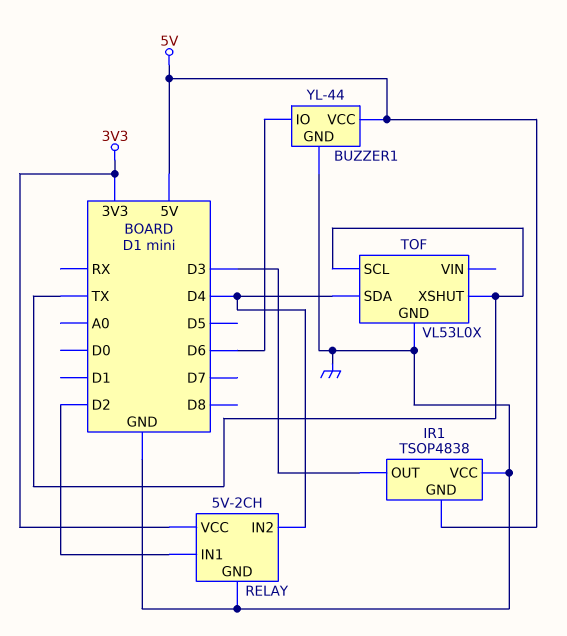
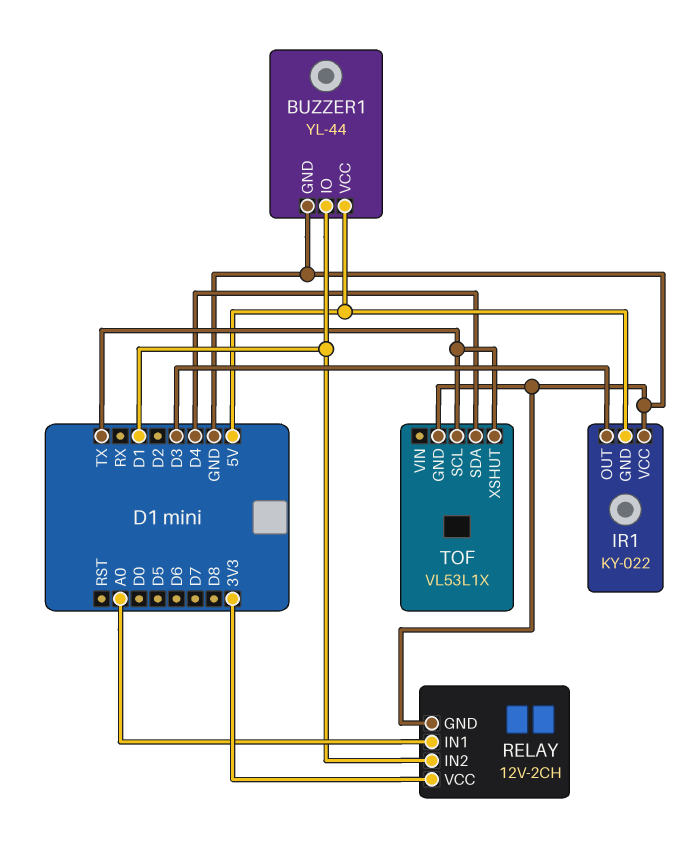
BUZZER1 pin IO: D6 -> D1
IR1: TSOP4838 -> KY-022
RELAY: 5V-2CH -> 12V-2CH
RELAY pin IN1: D2 -> A0
RELAY pin IN2: D4 -> D1
TOF: VL53L0X -> VL53L1X

